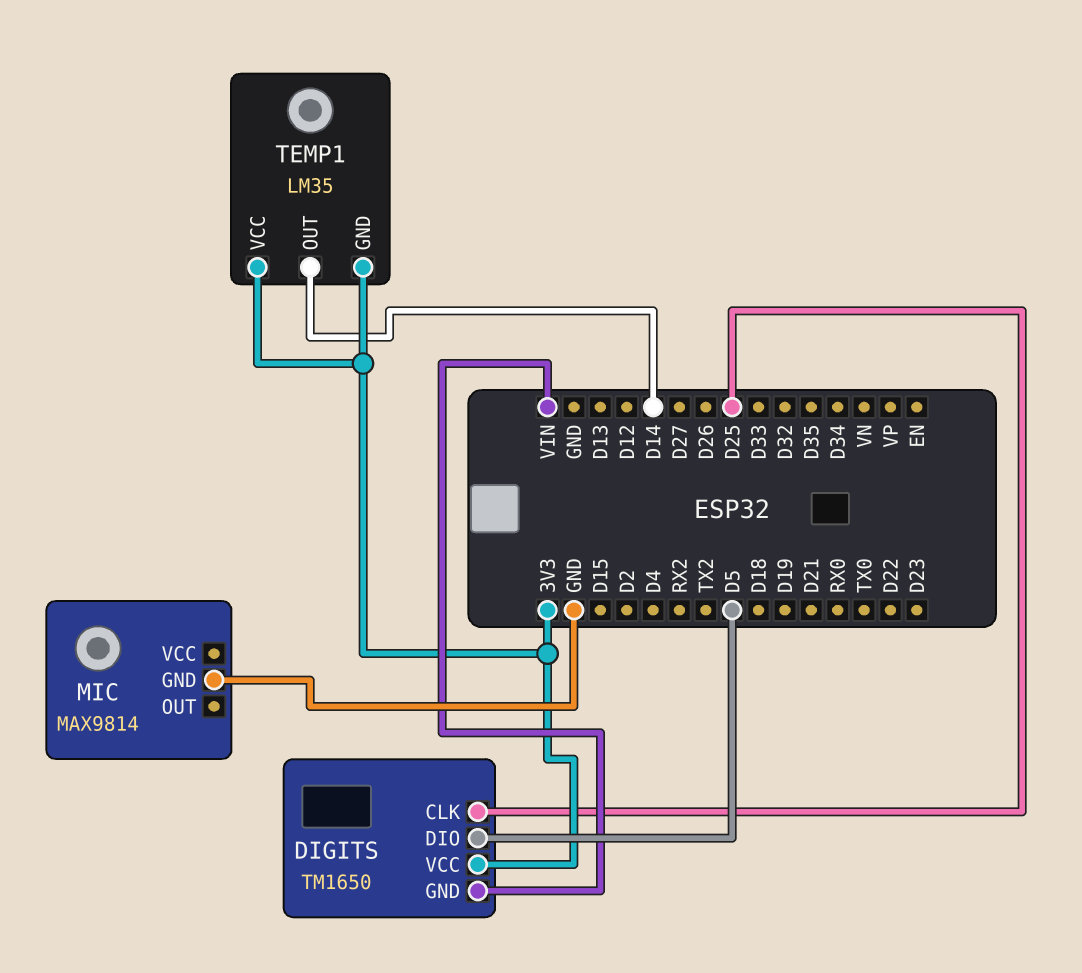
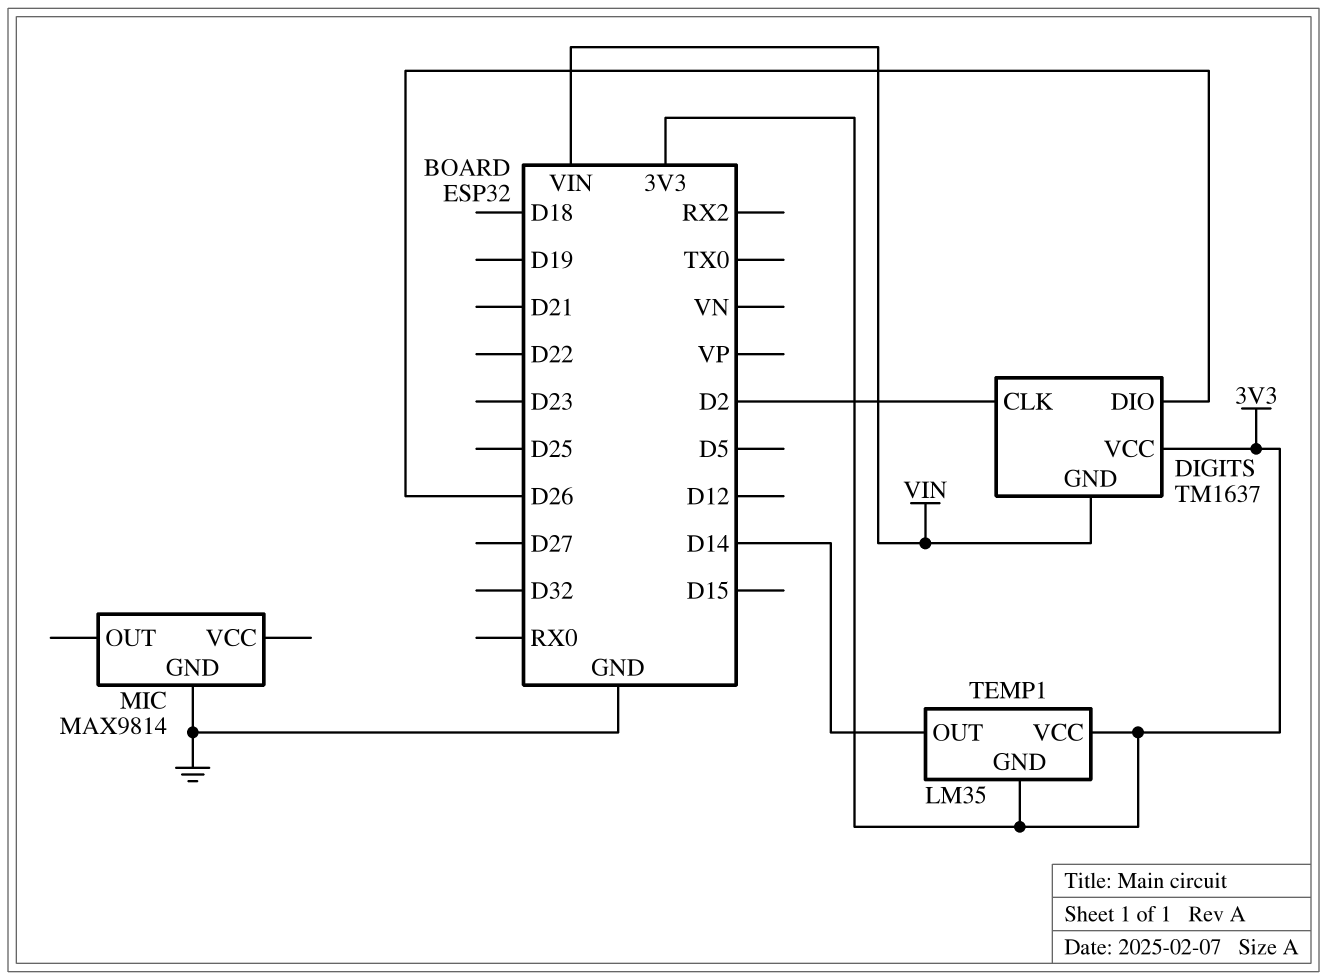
DIGITS: TM1650 -> TM1637
DIGITS pin CLK: D25 -> D2
DIGITS pin DIO: D5 -> D26

